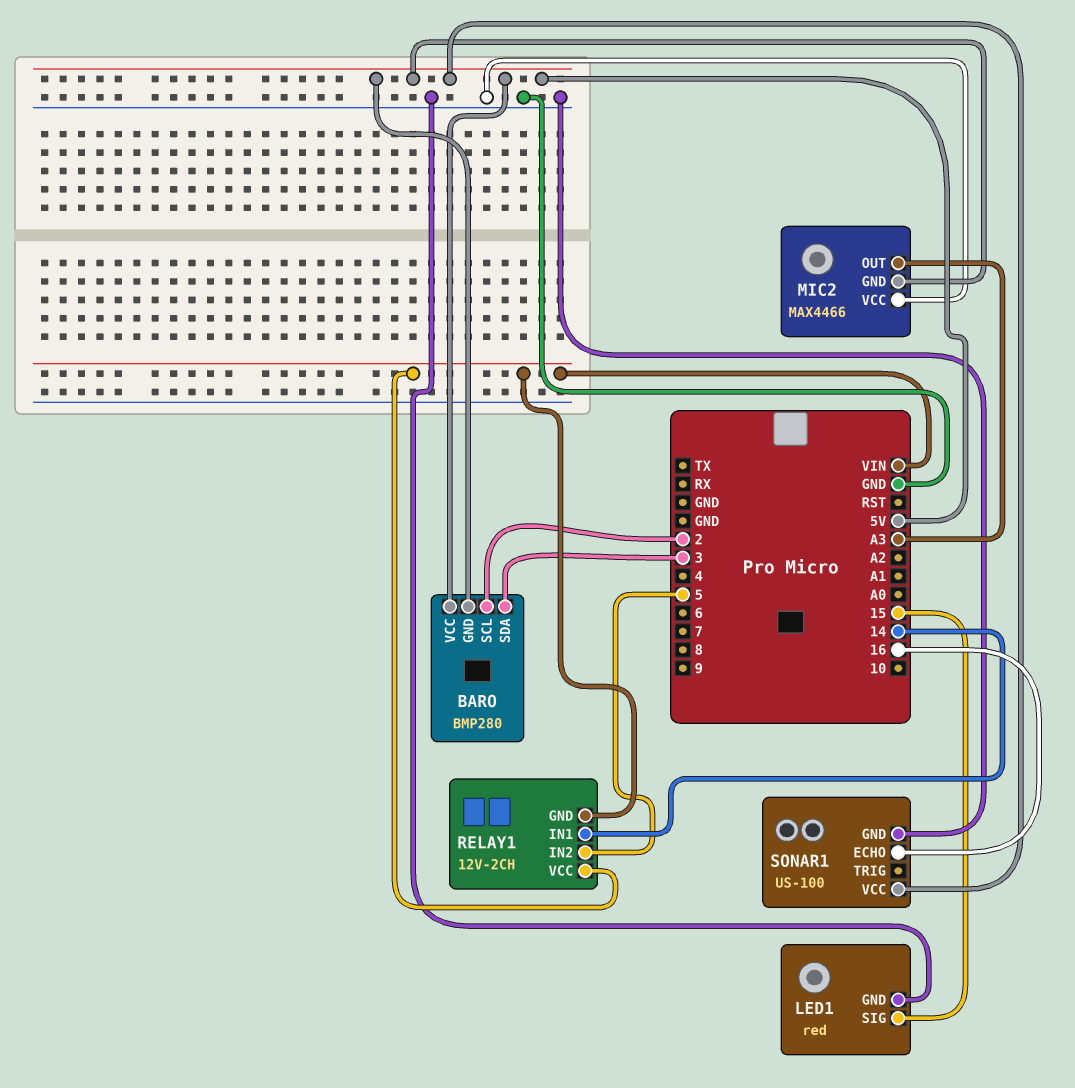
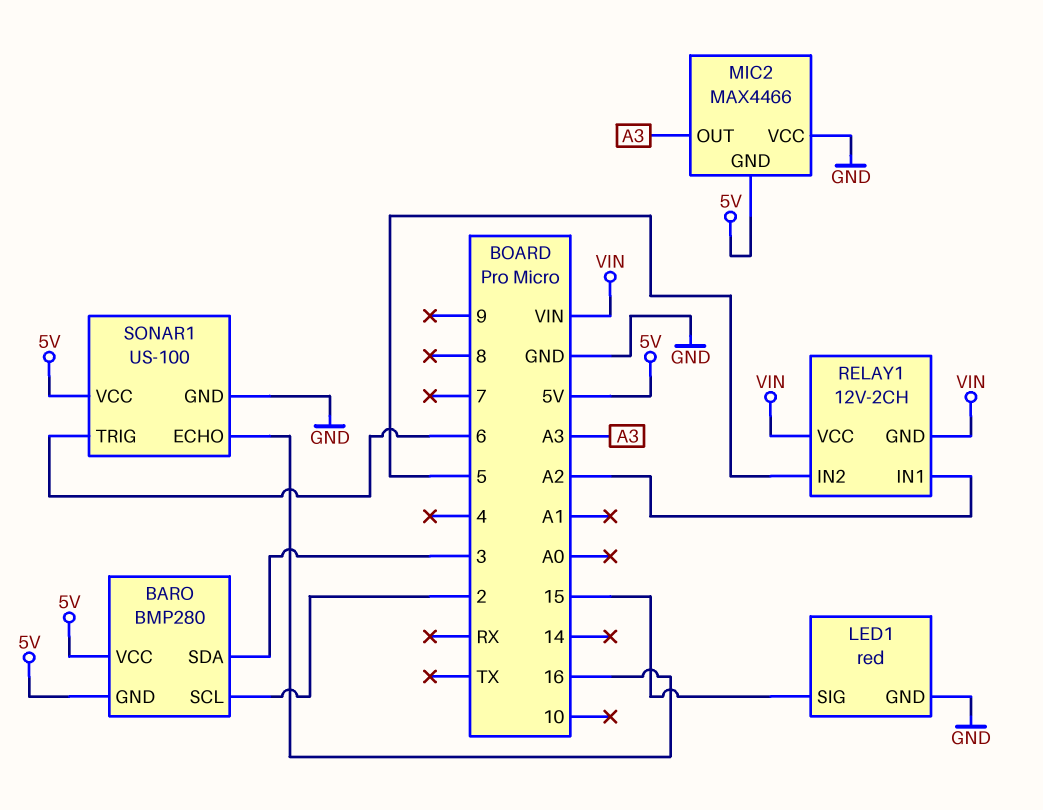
RELAY1 pin IN1: 14 -> A2
SONAR1 pin TRIG: none -> 6

